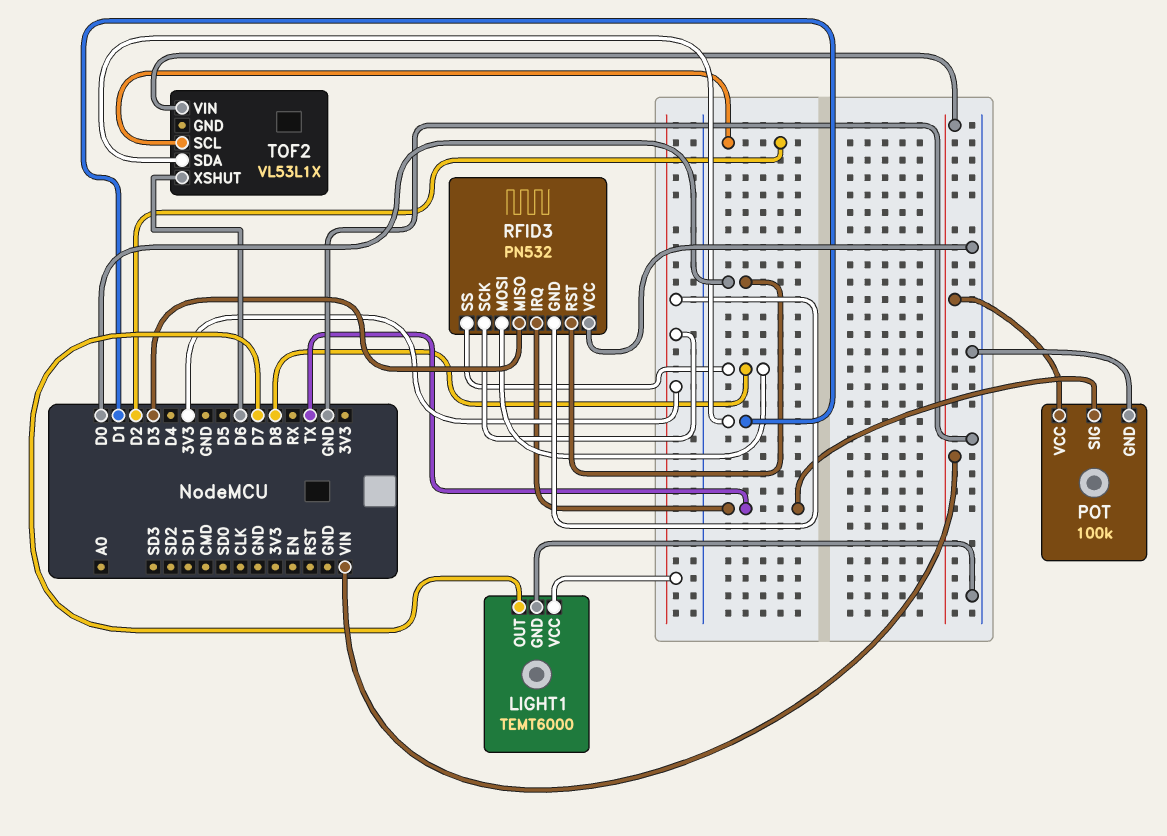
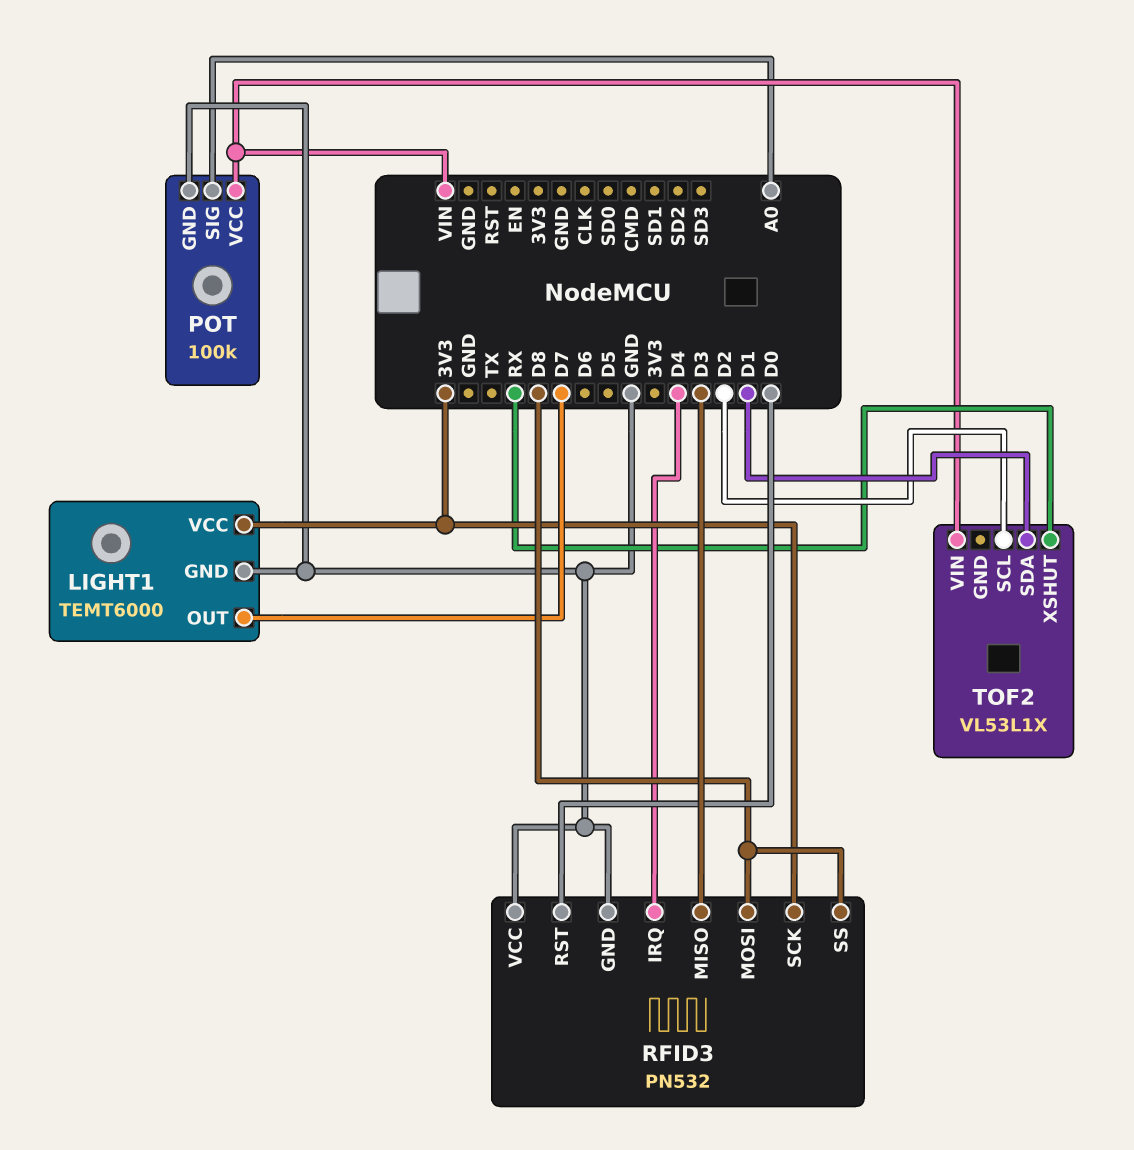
POT pin SIG: TX -> A0
RFID3 pin GND: 3V3 -> GND
RFID3 pin IRQ: TX -> D4
TOF2 pin XSHUT: D6 -> RX

